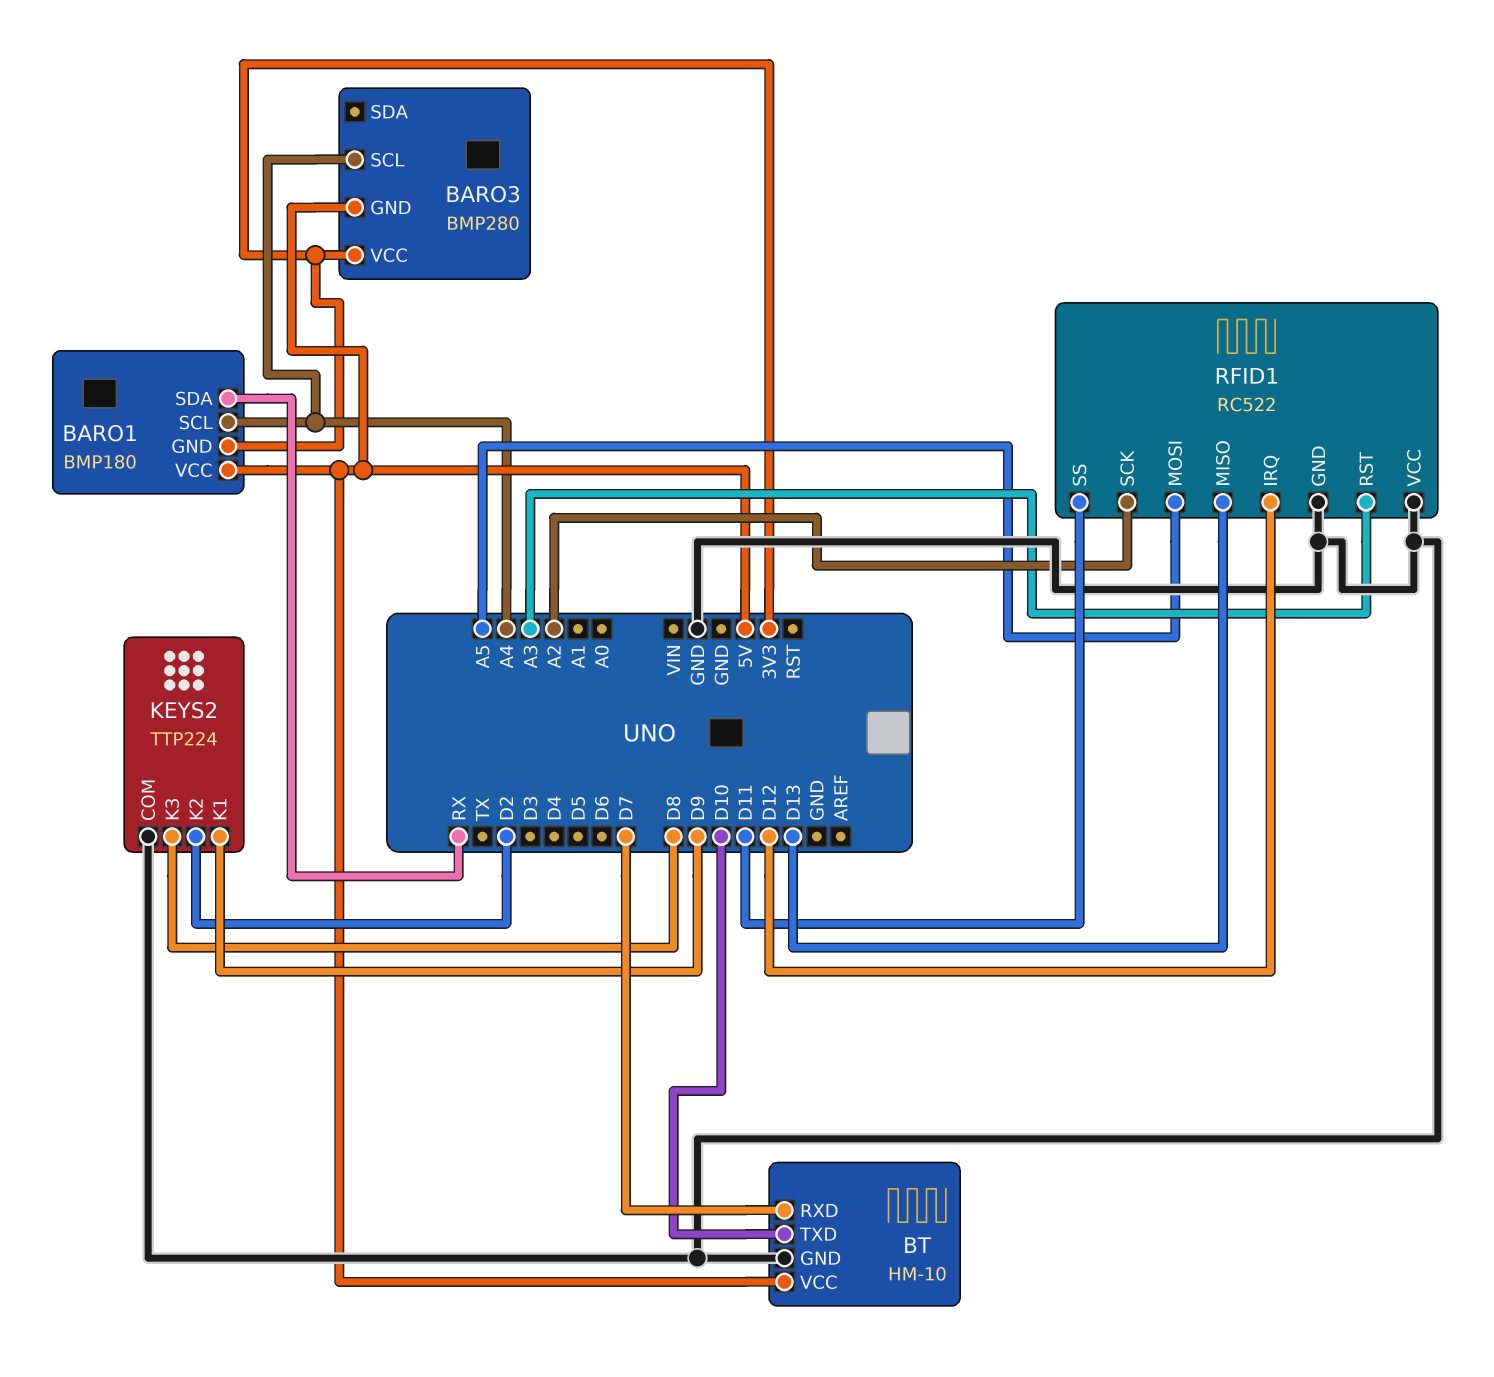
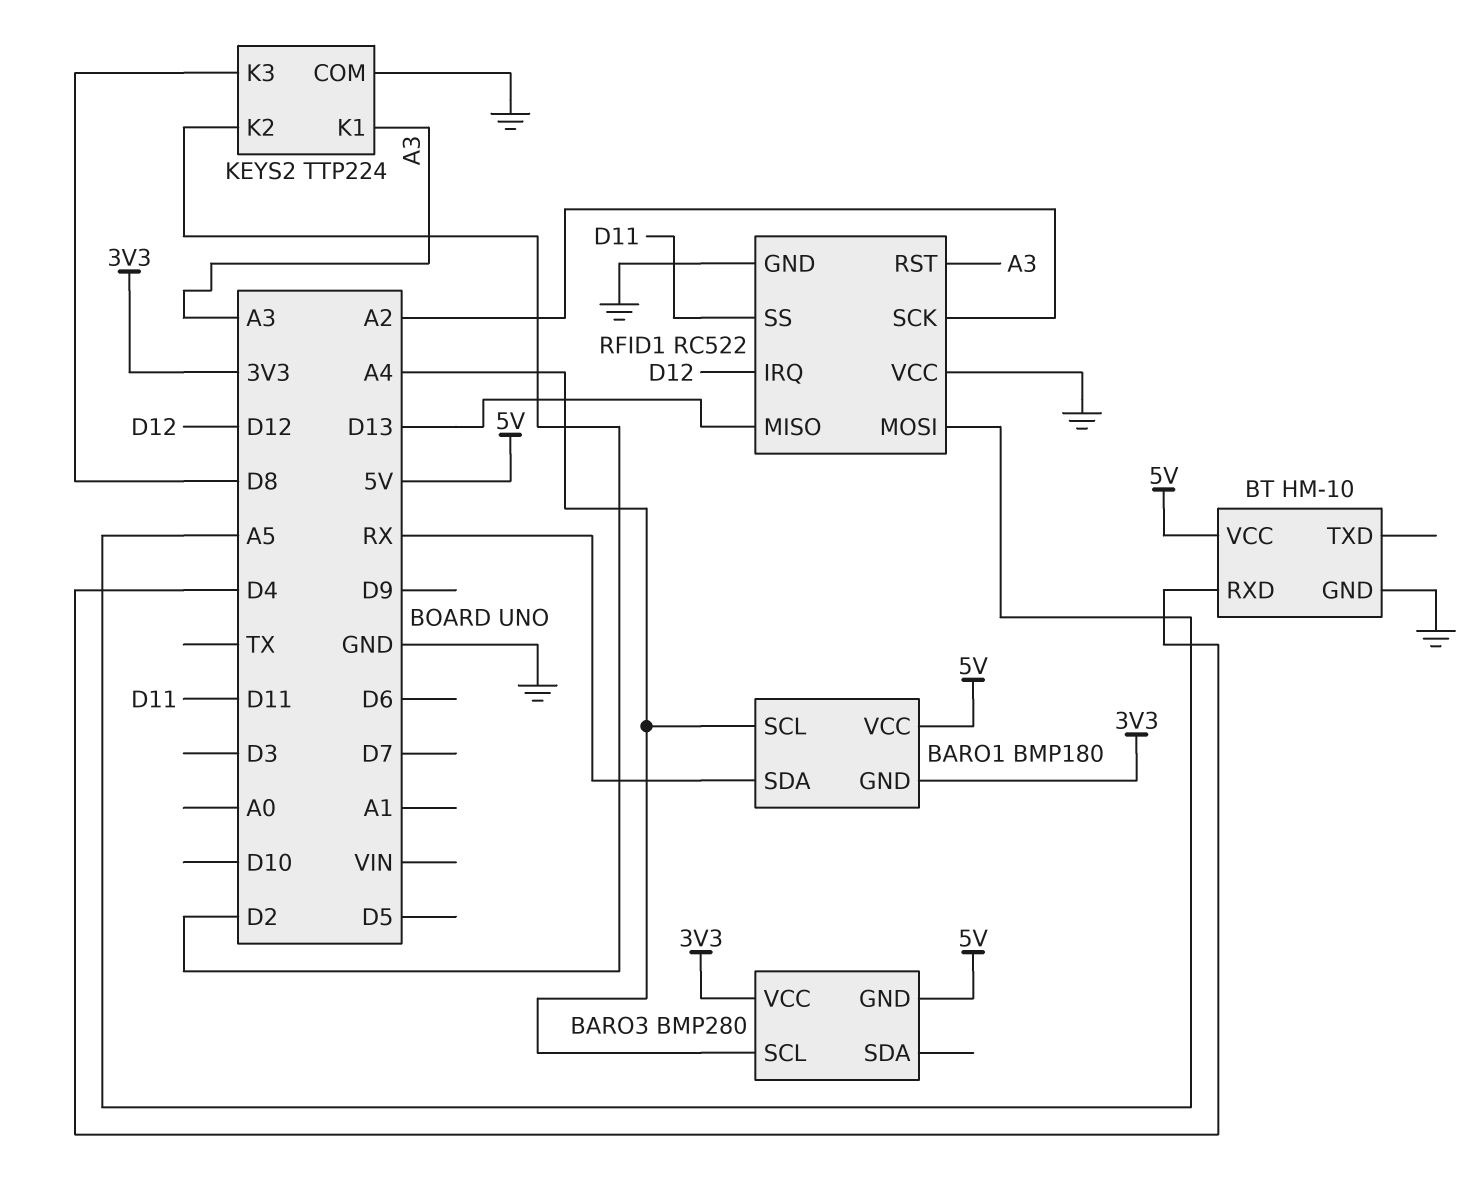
BT pin RXD: D7 -> D4
BT pin TXD: D10 -> none
KEYS2 pin K1: D9 -> A3

